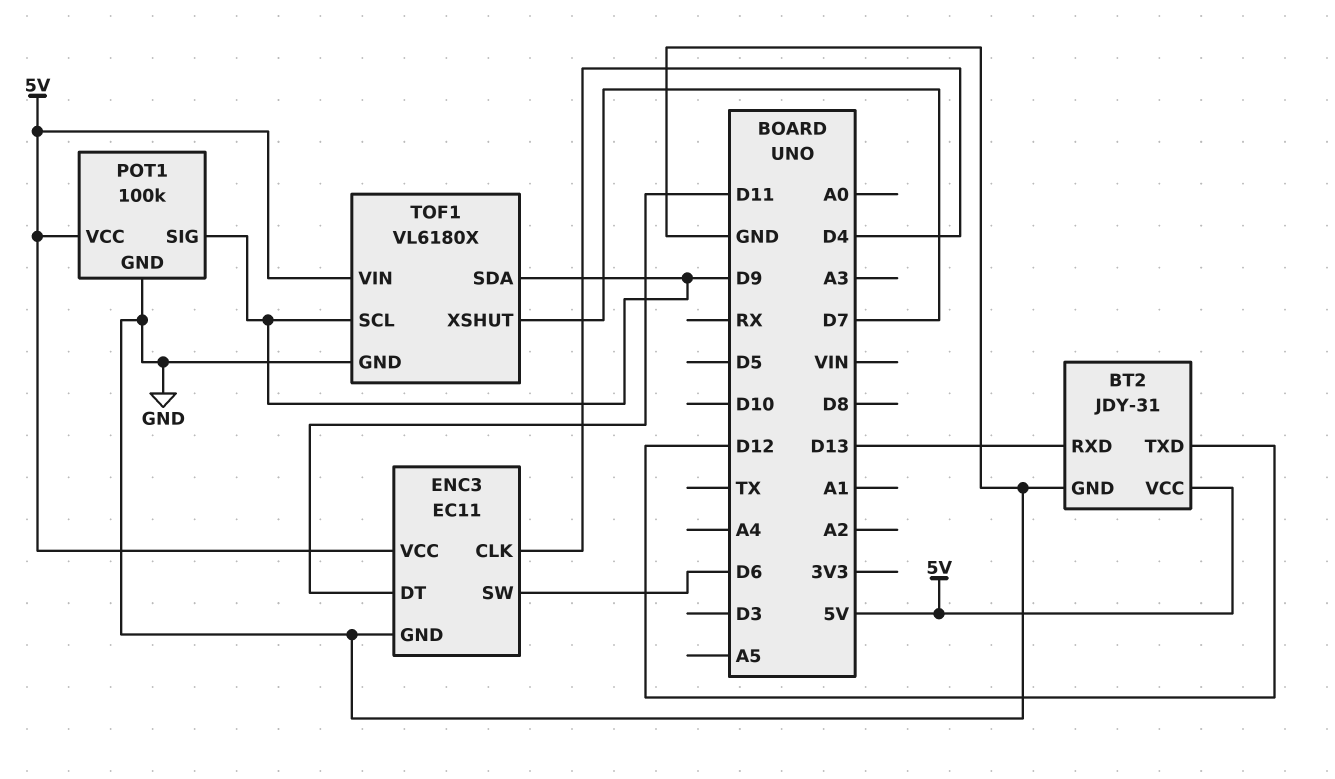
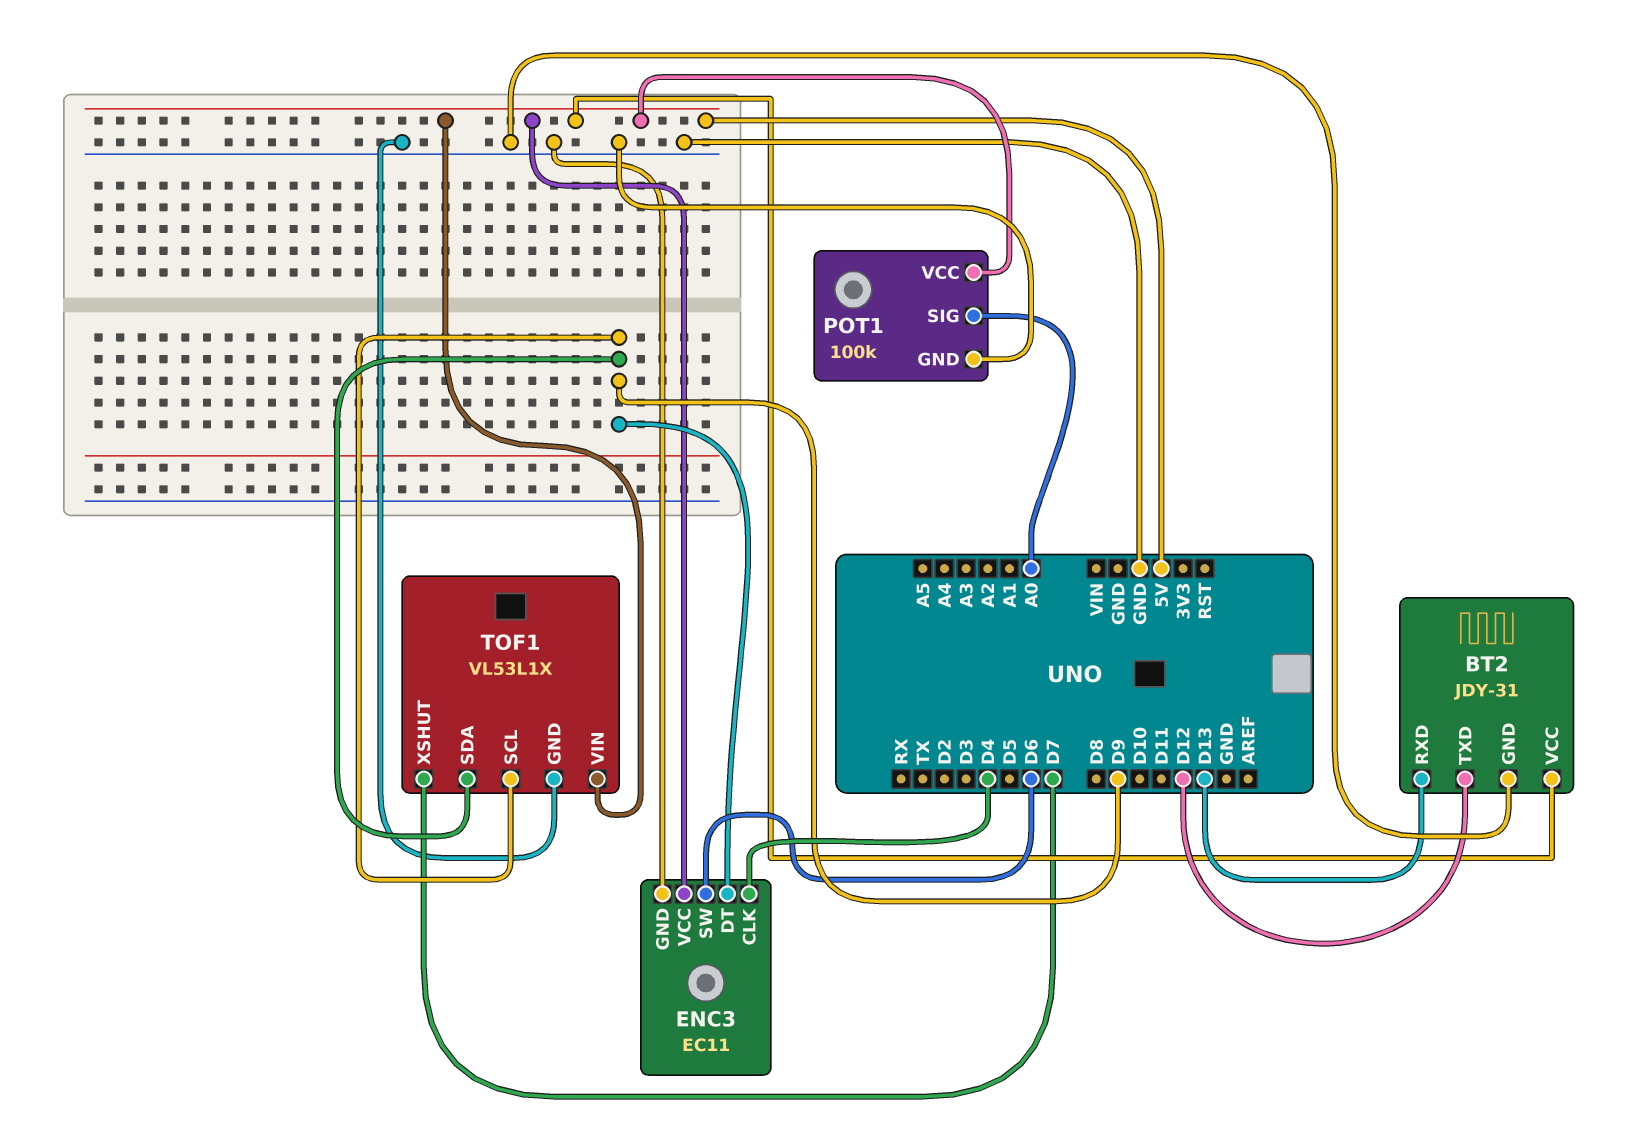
ENC3 pin DT: D11 -> D9
POT1 pin SIG: D9 -> A0
TOF1: VL6180X -> VL53L1X

